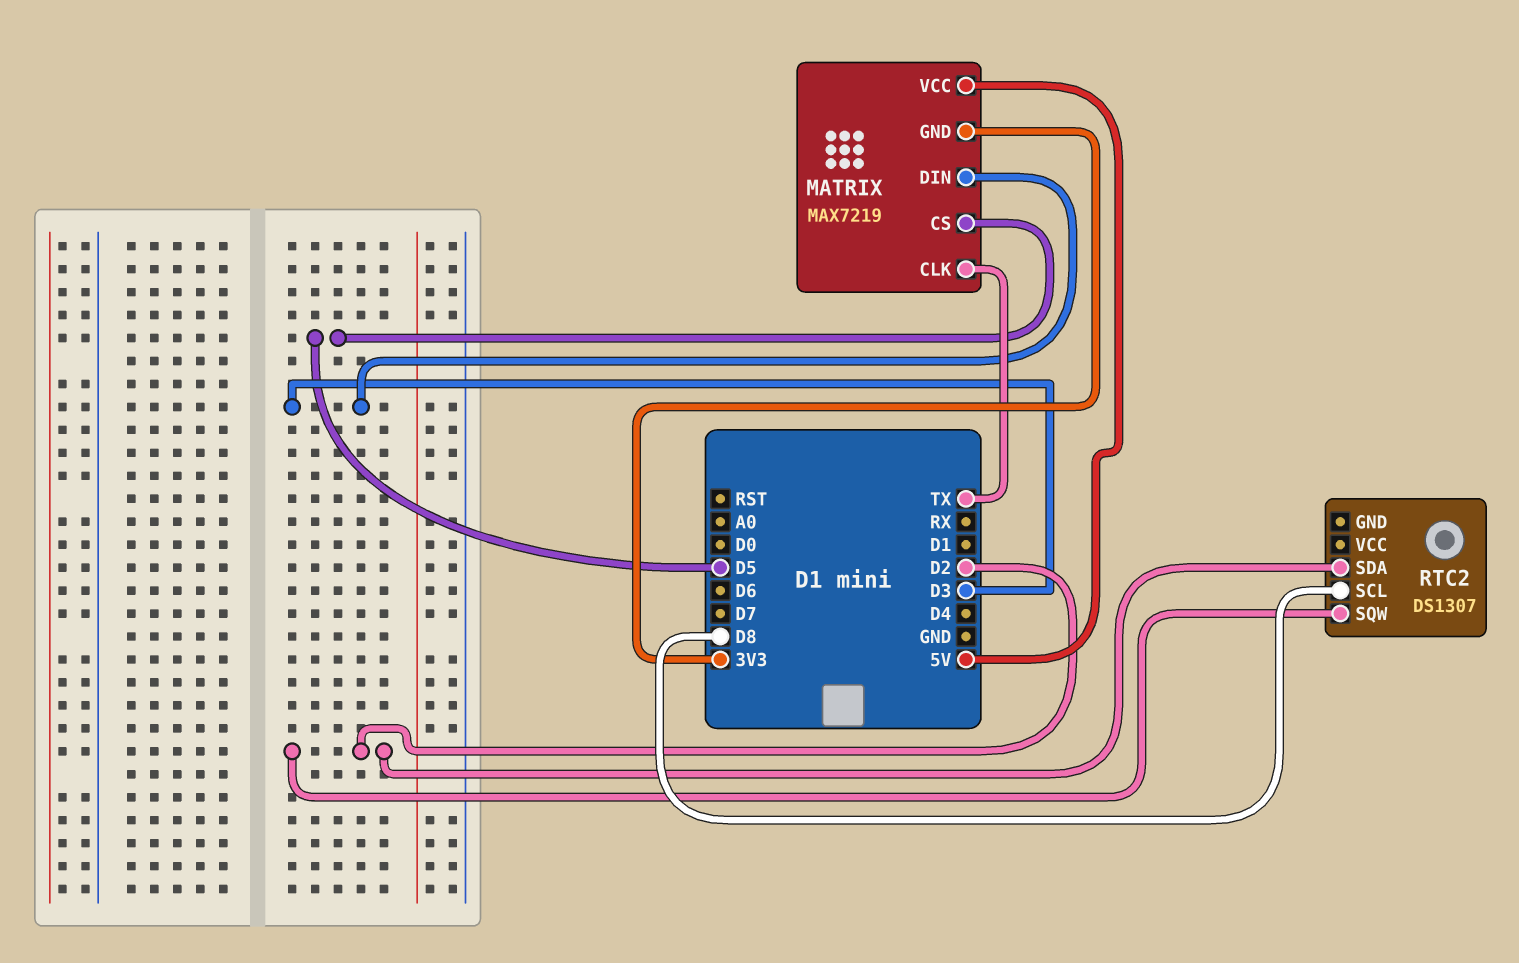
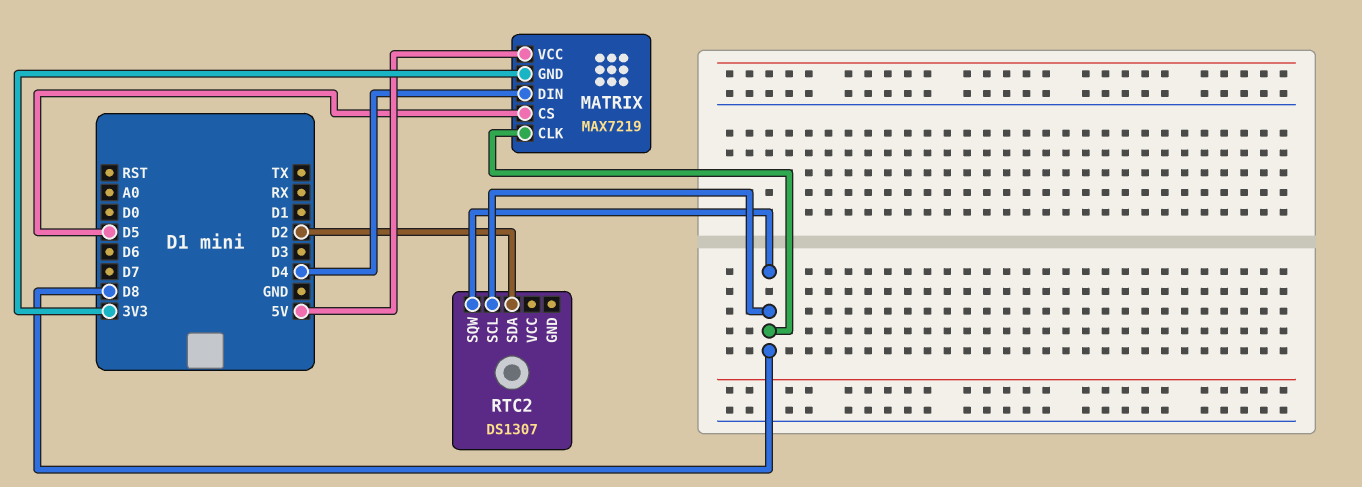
MATRIX pin CLK: TX -> D8
MATRIX pin DIN: D3 -> D4
RTC2 pin SQW: D2 -> D8

